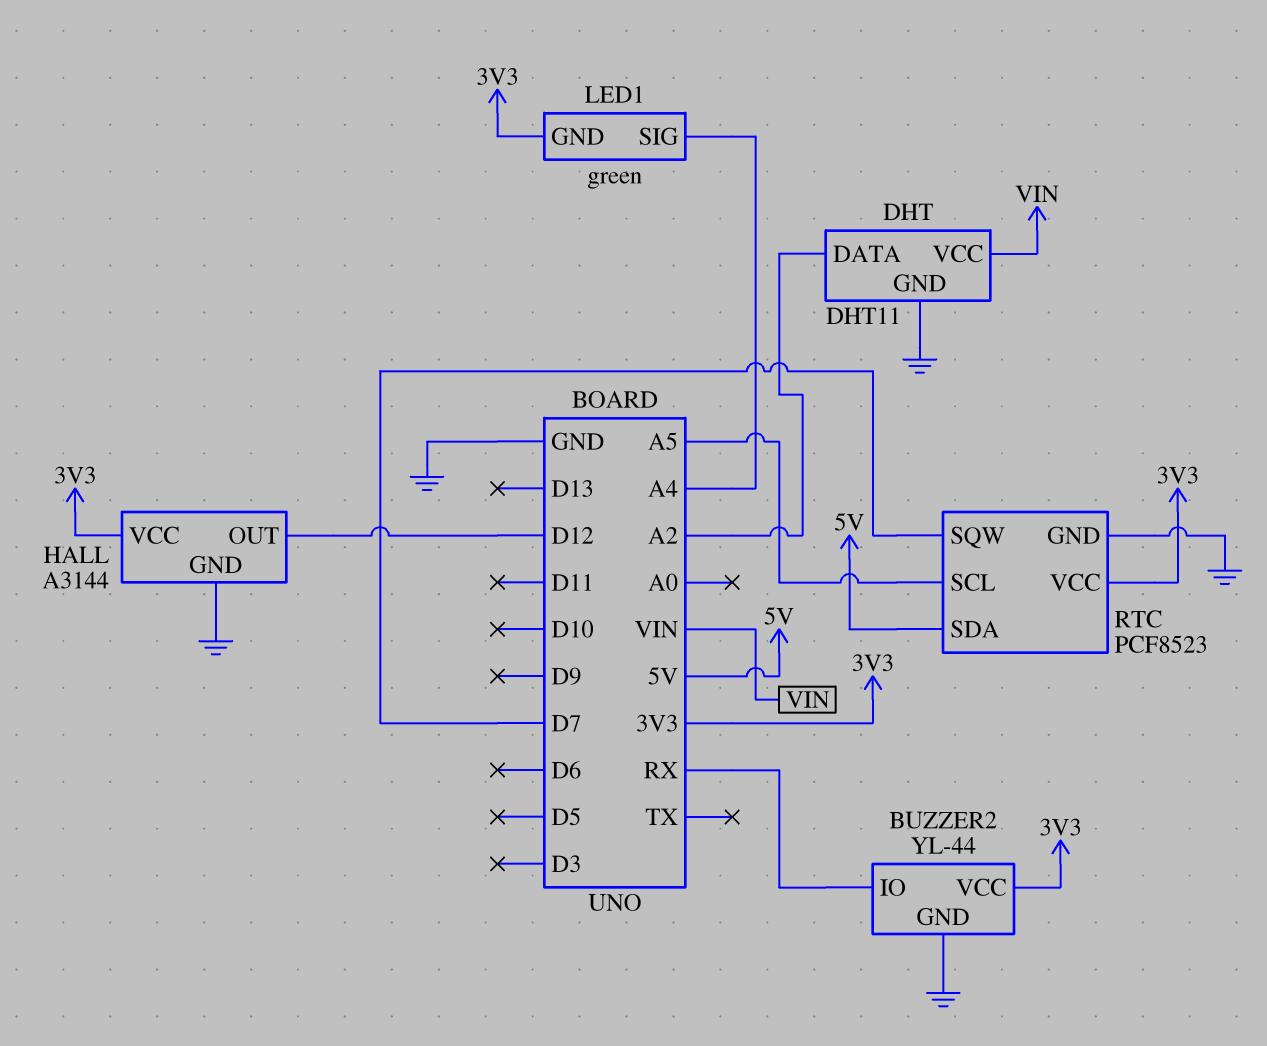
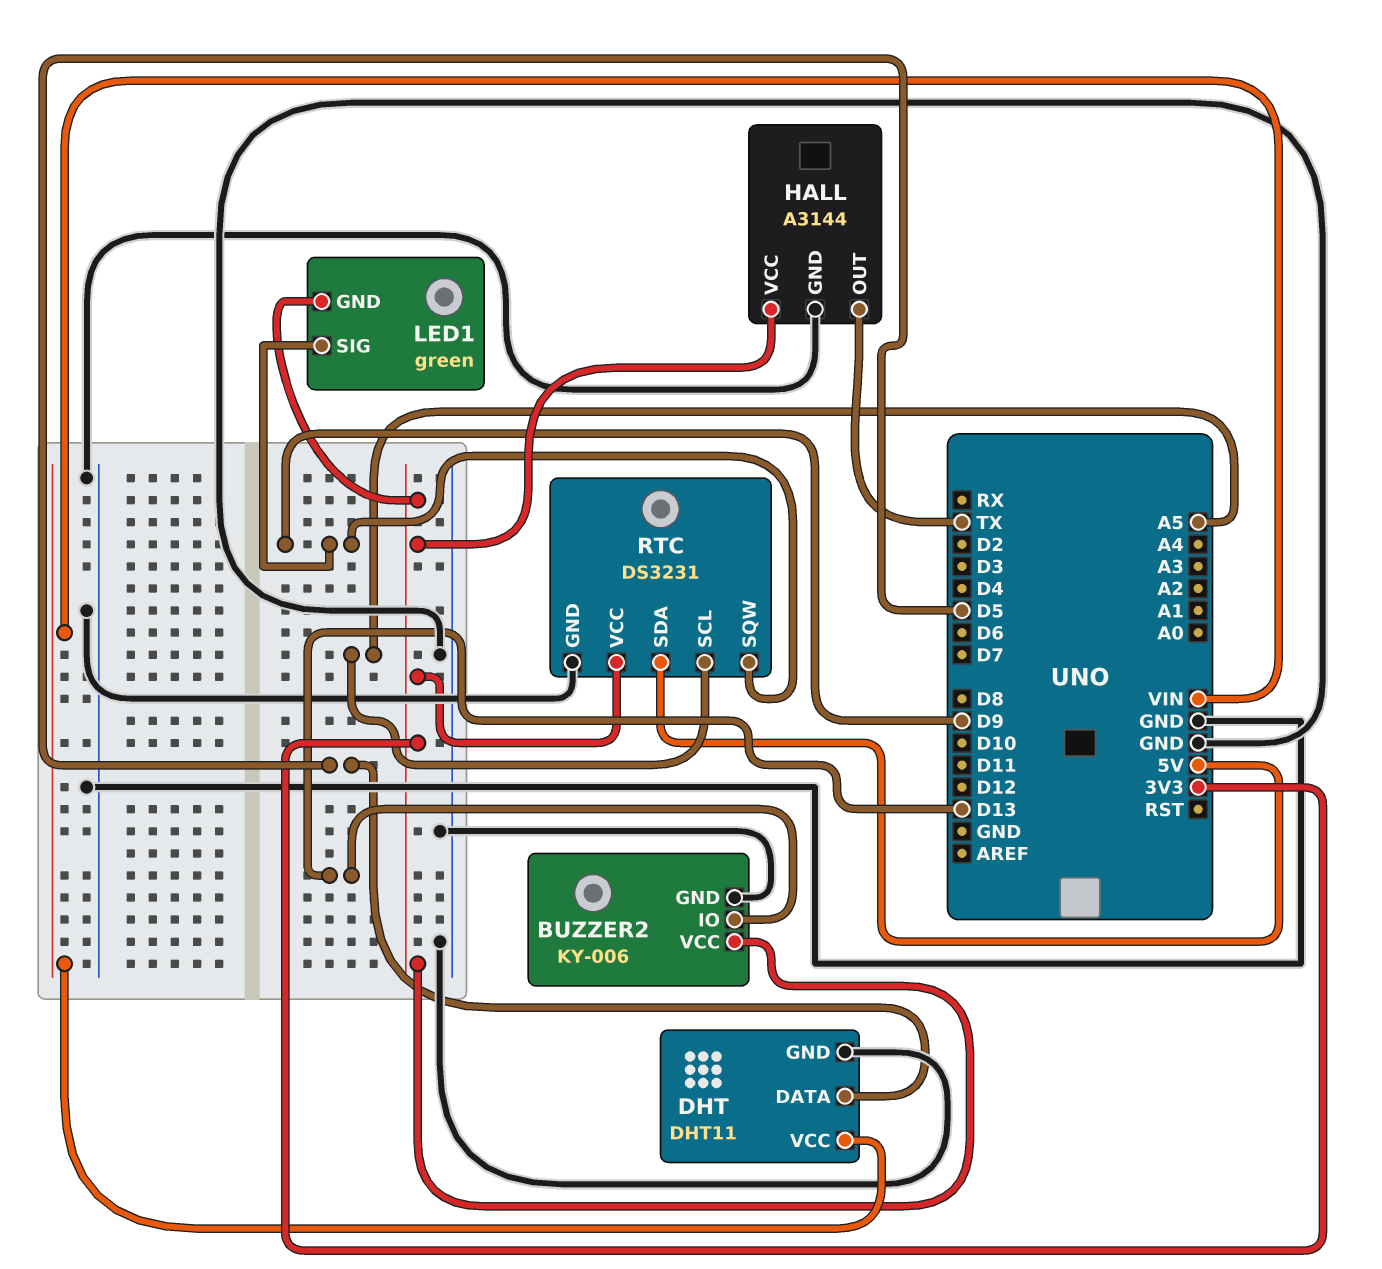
BUZZER2: YL-44 -> KY-006
BUZZER2 pin IO: RX -> D13
DHT pin DATA: A2 -> D5
HALL pin OUT: D12 -> TX
LED1 pin SIG: A4 -> D9
RTC: PCF8523 -> DS3231
RTC pin SQW: D7 -> D9

